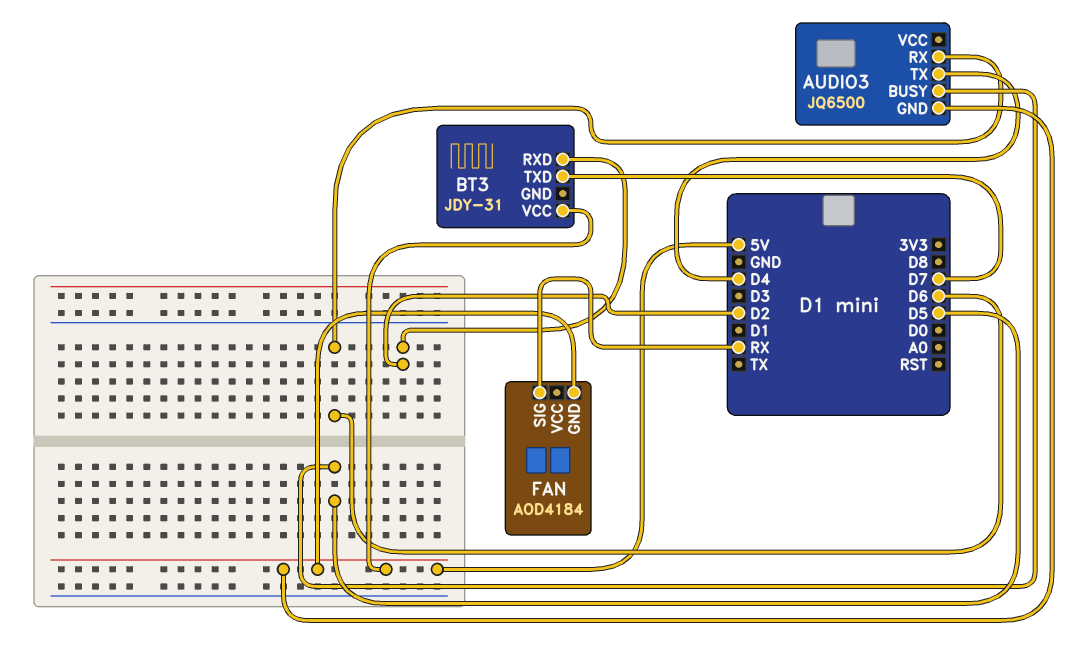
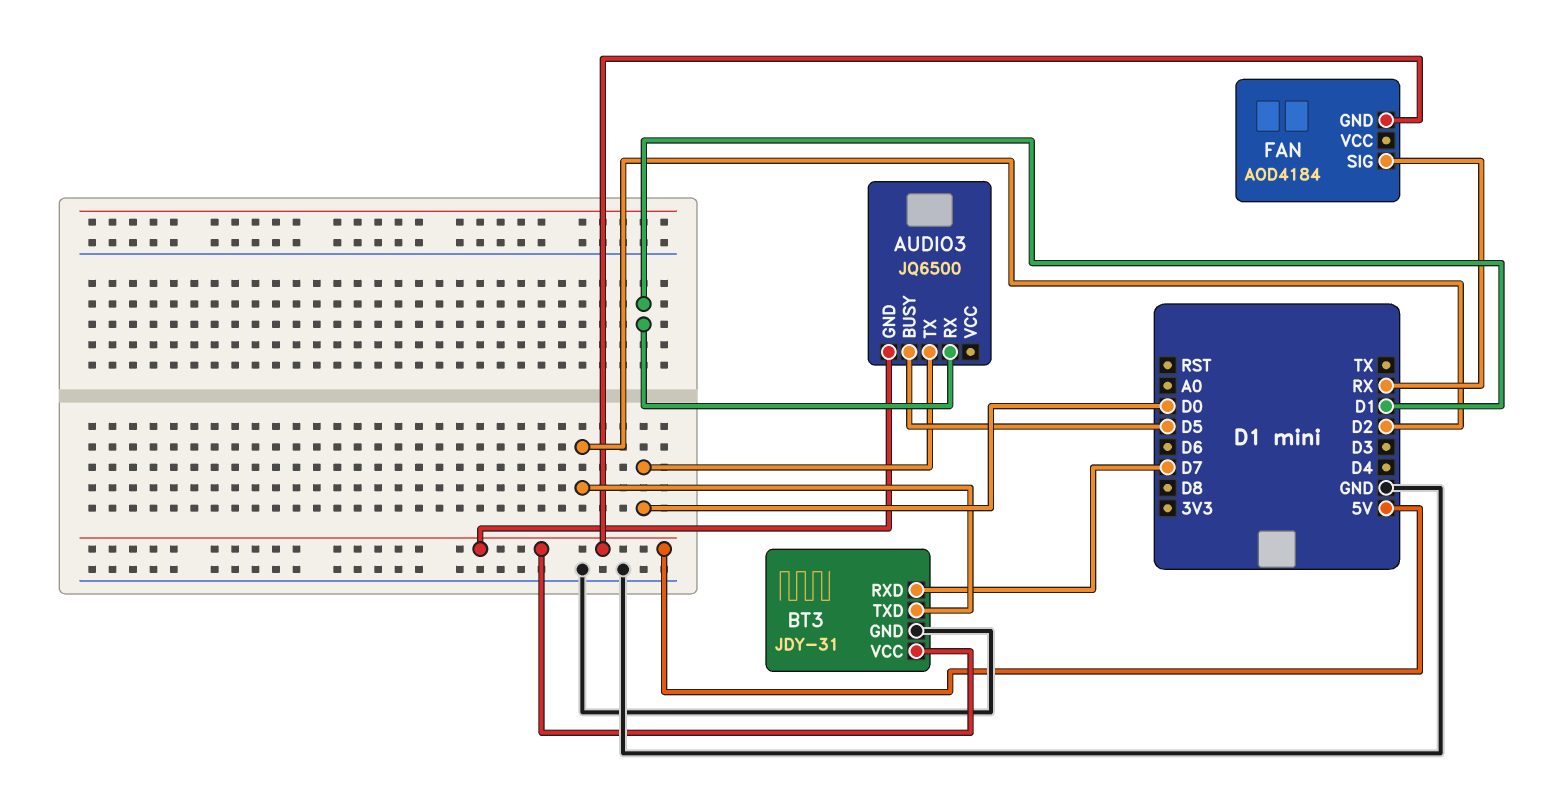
AUDIO3 pin RX: D6 -> D1
AUDIO3 pin TX: D4 -> D0
BT3 pin GND: none -> GND
BT3 pin RXD: D2 -> D7
BT3 pin TXD: D7 -> D2

